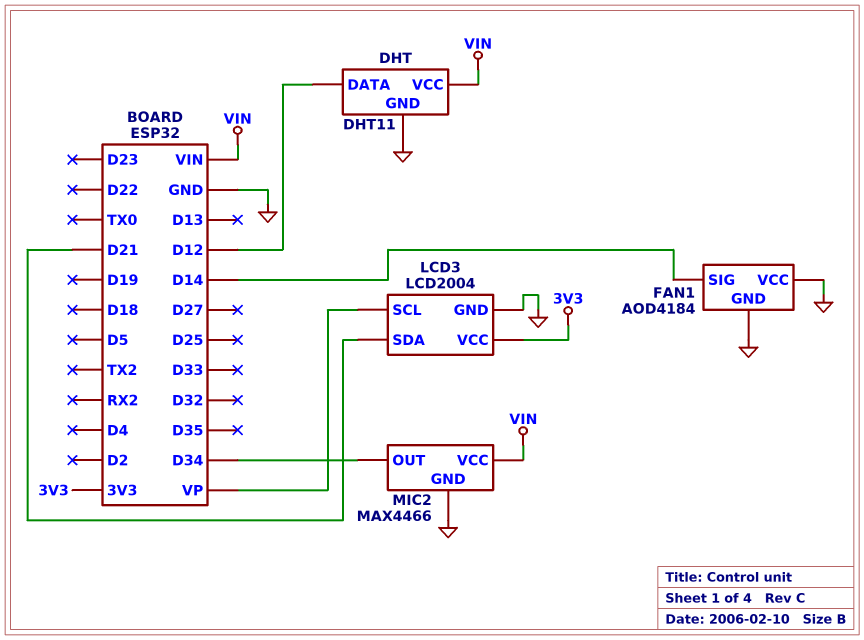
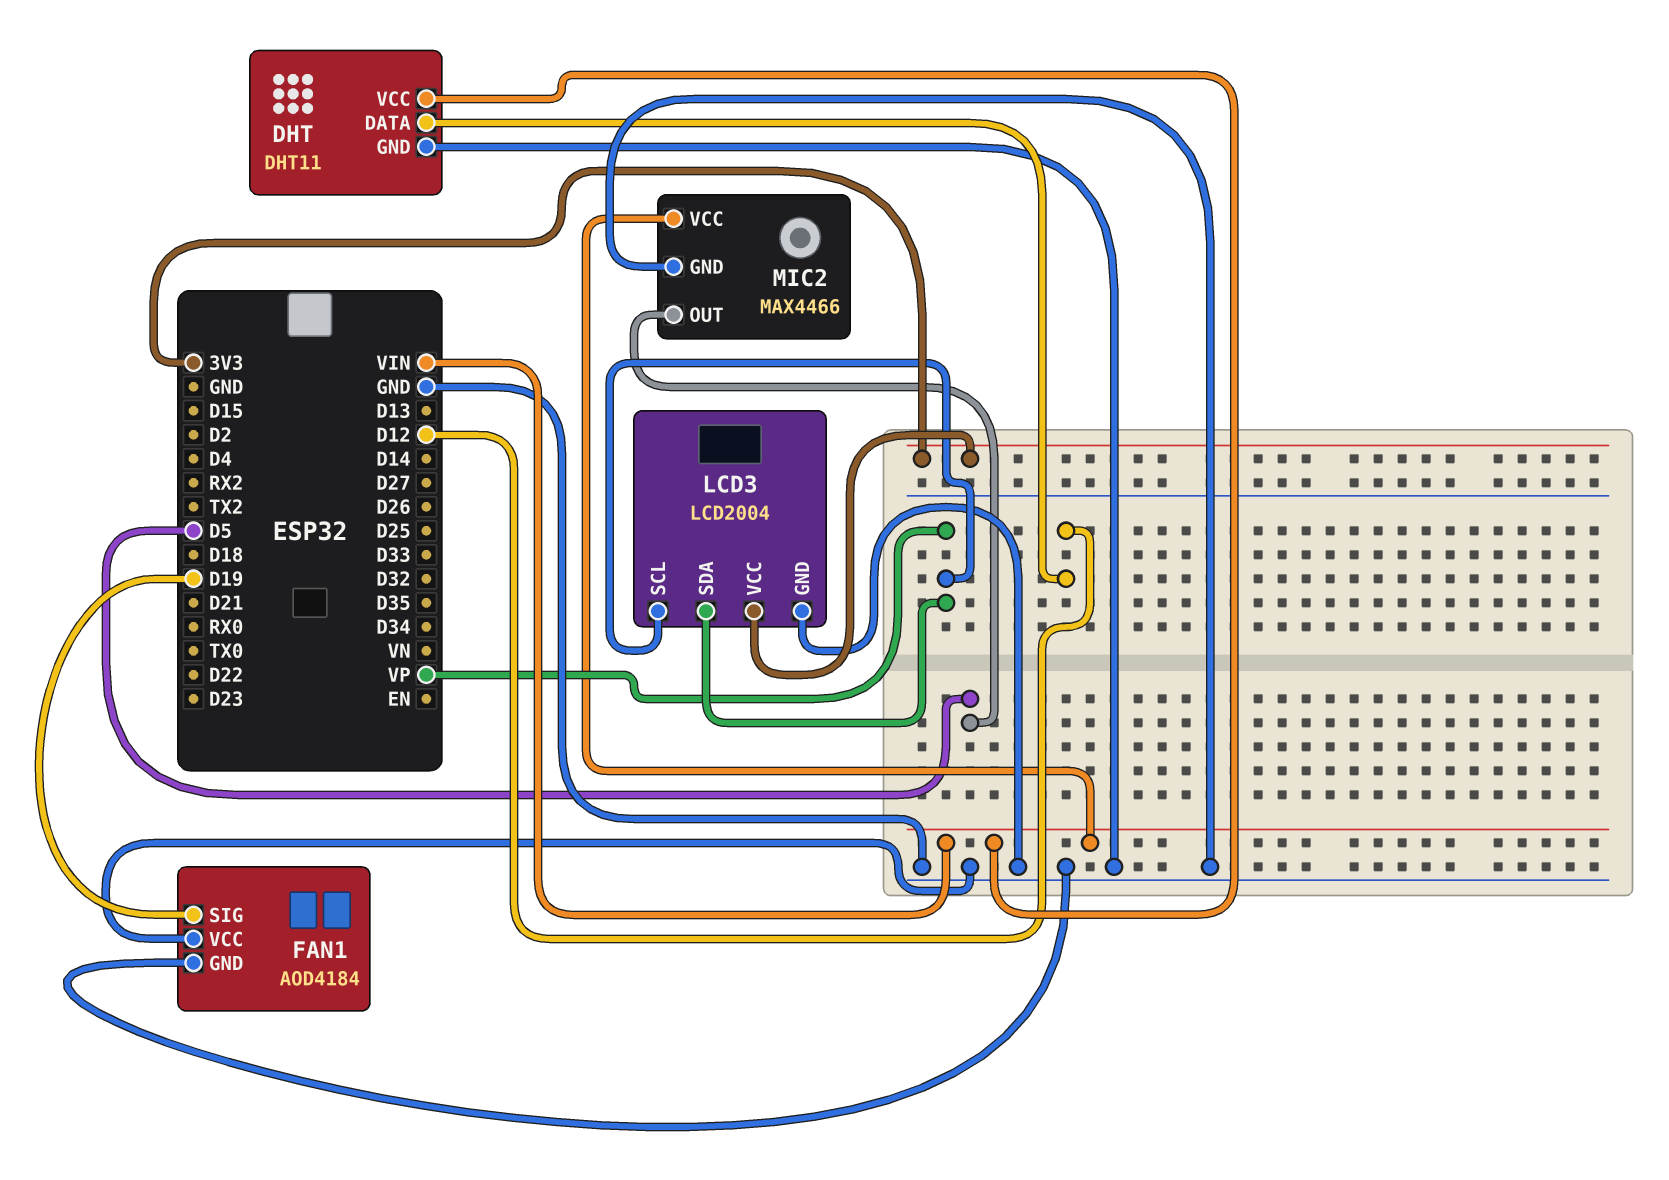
FAN1 pin SIG: D14 -> D19
LCD3 pin SDA: D21 -> VP
MIC2 pin OUT: D34 -> D5

